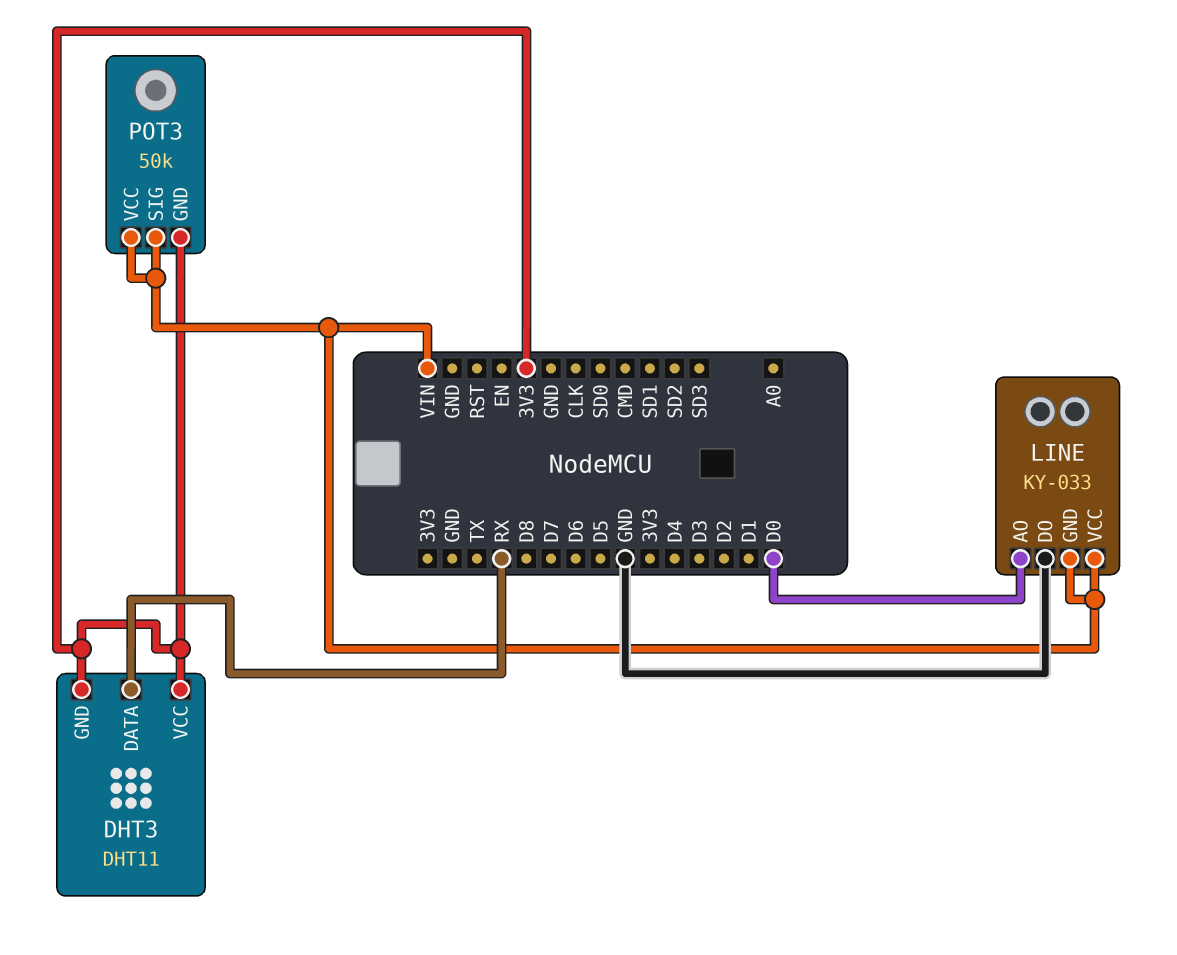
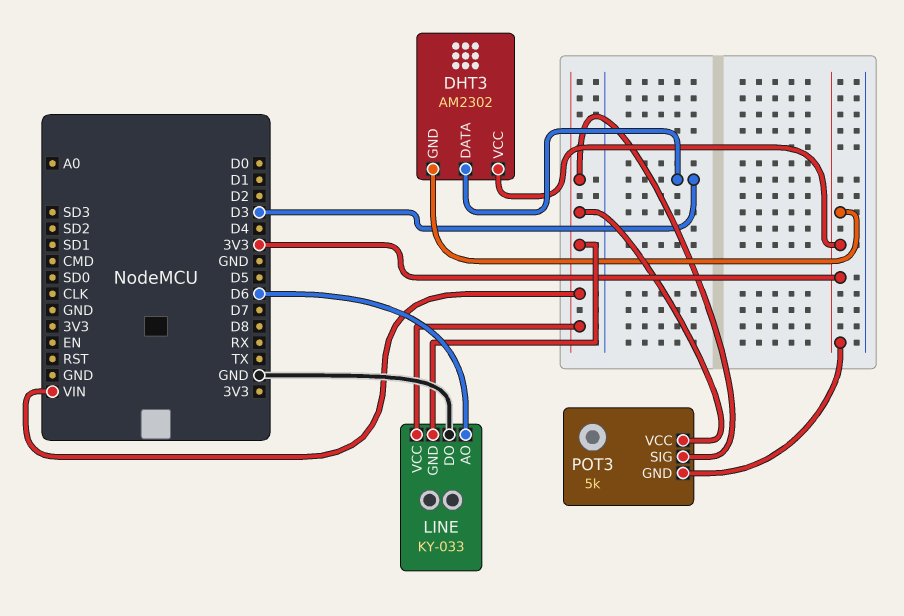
DHT3: DHT11 -> AM2302
DHT3 pin DATA: RX -> D3
LINE pin AO: D0 -> D6
POT3: 50k -> 5k

